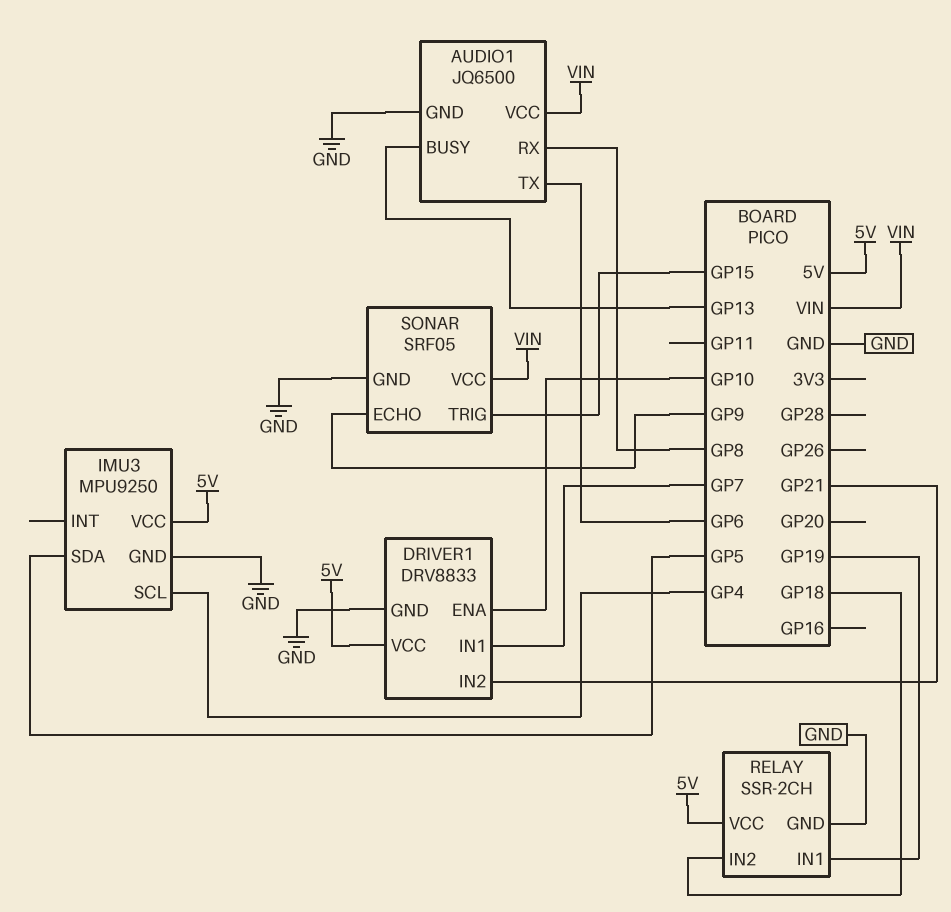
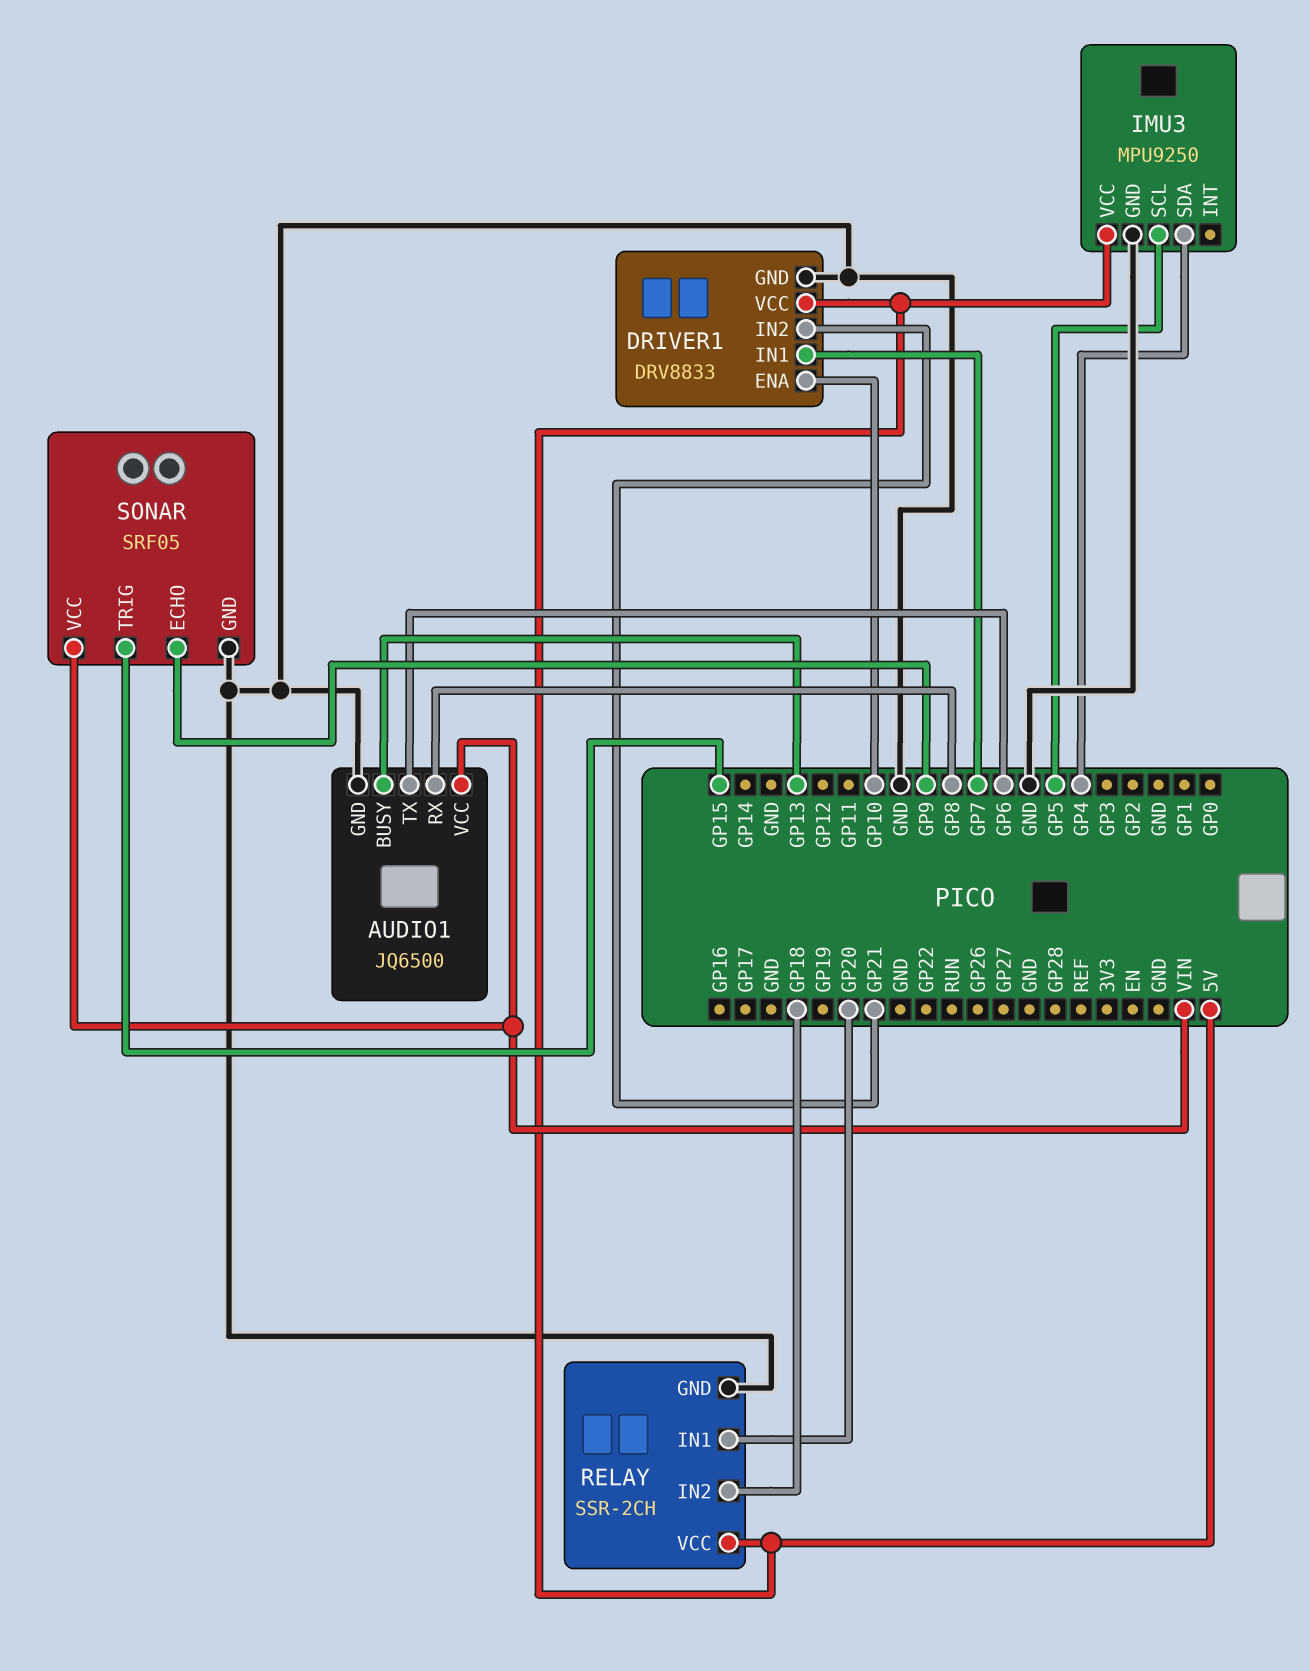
IMU3 pin SCL: GP4 -> GP5
IMU3 pin SDA: GP5 -> GP4
RELAY pin IN1: GP19 -> GP20

